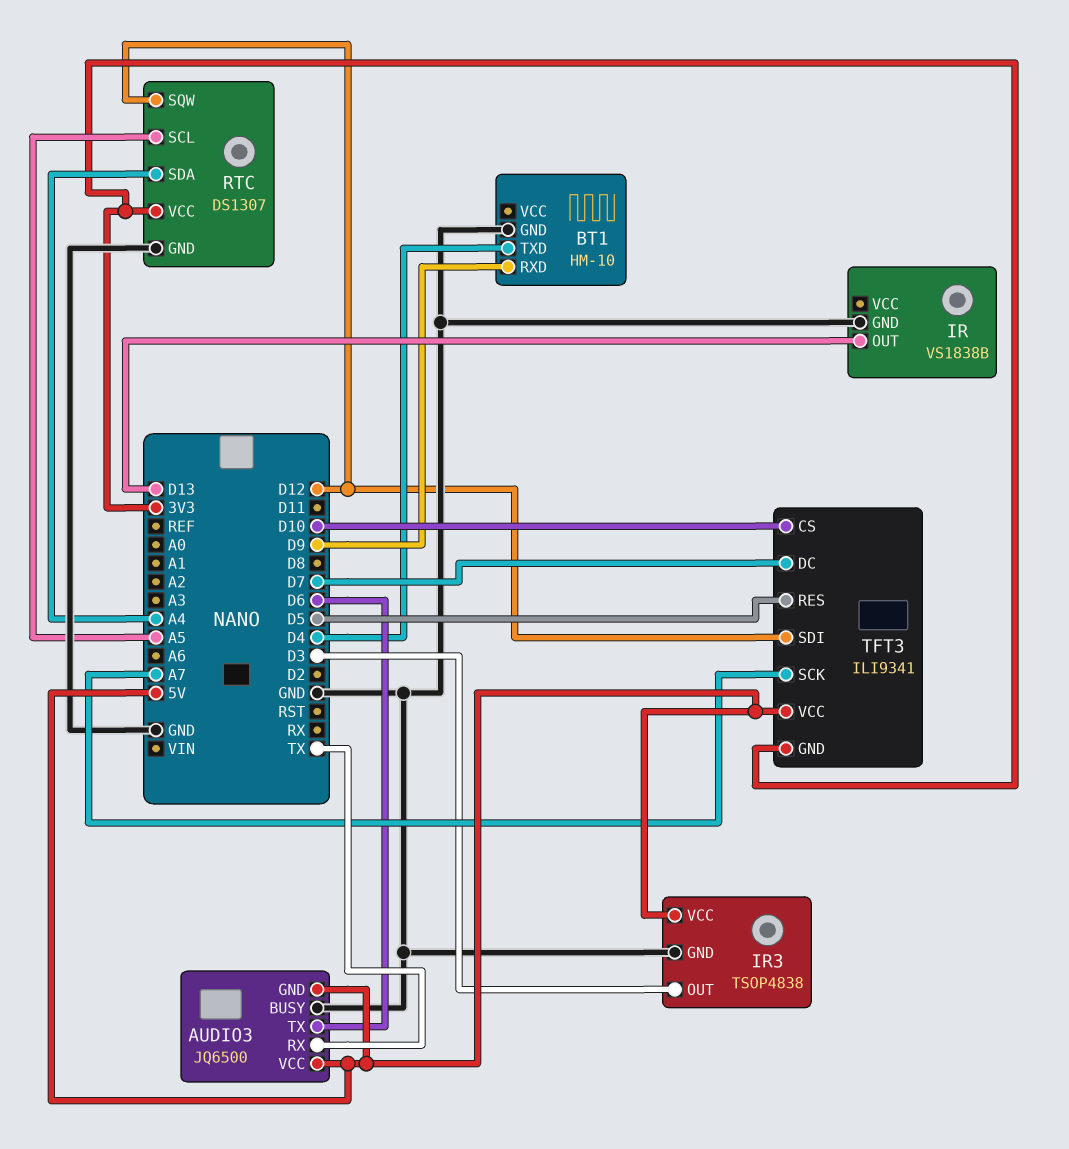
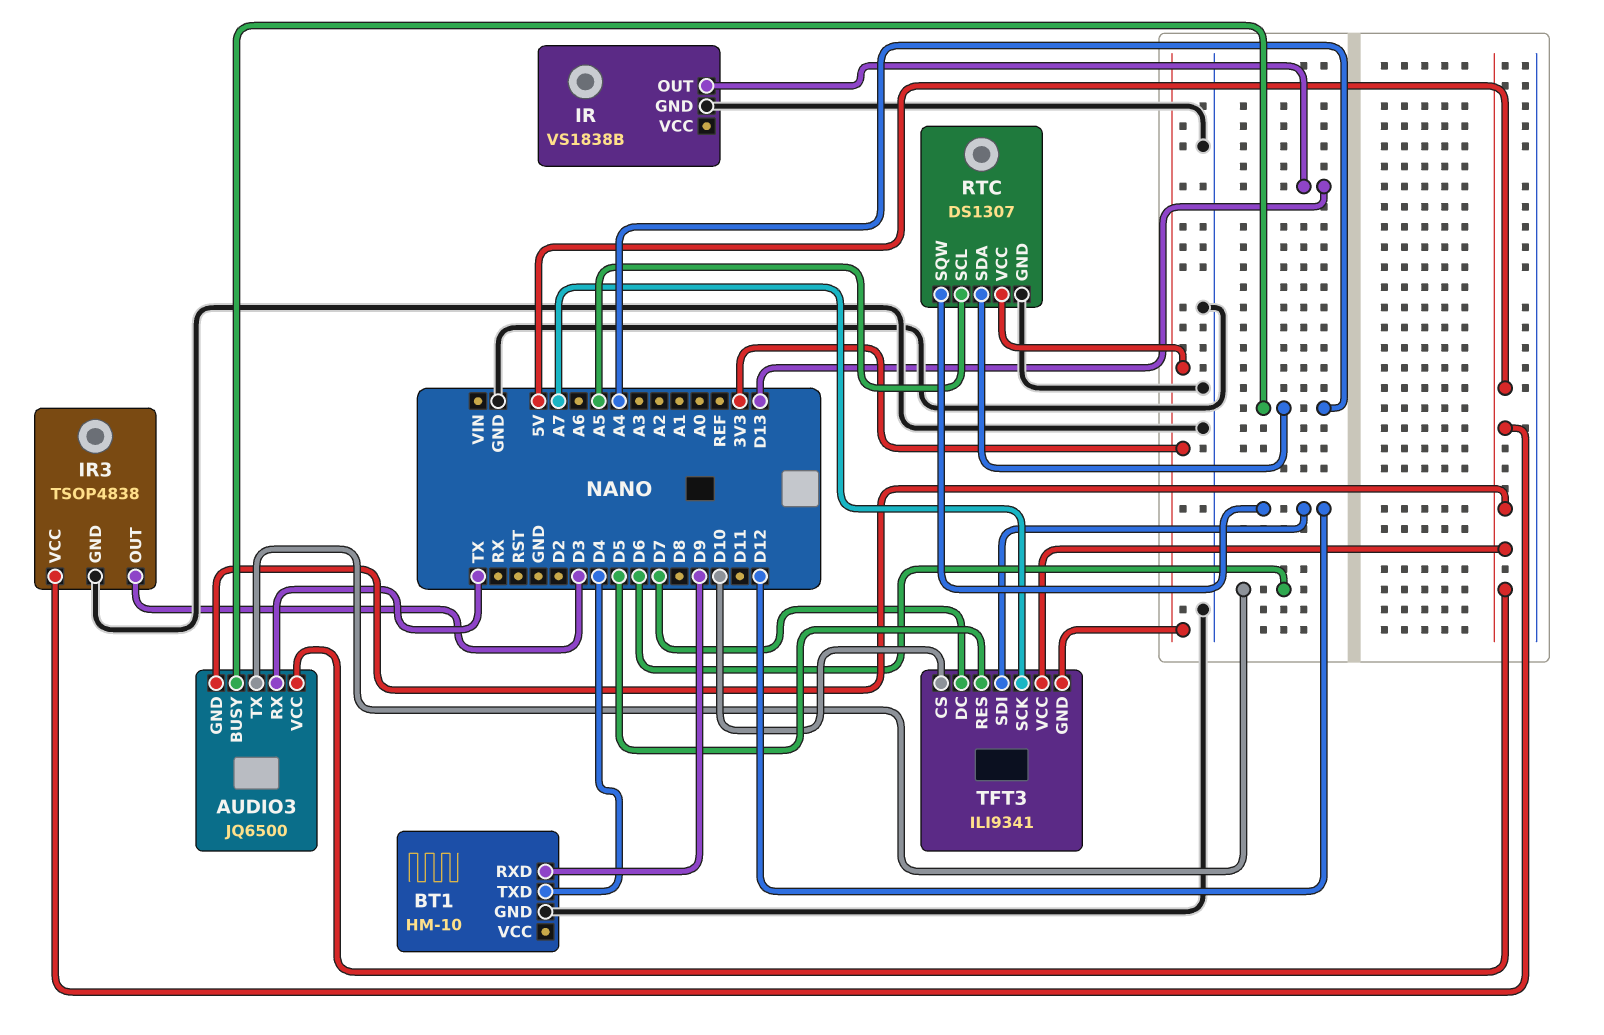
AUDIO3 pin BUSY: GND -> A4

